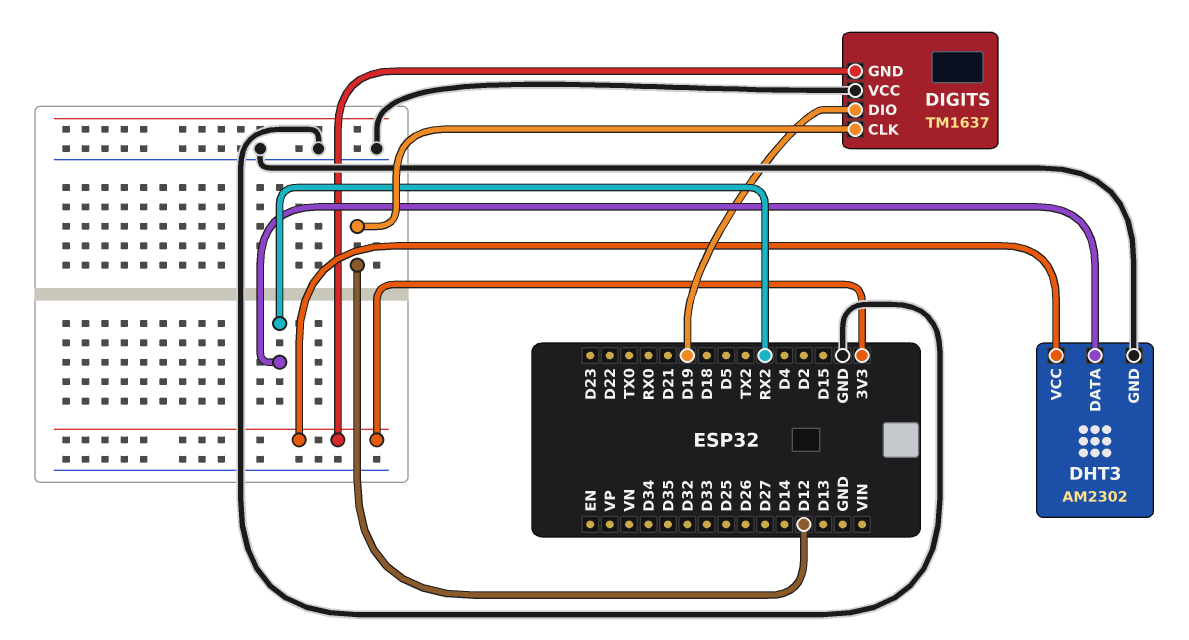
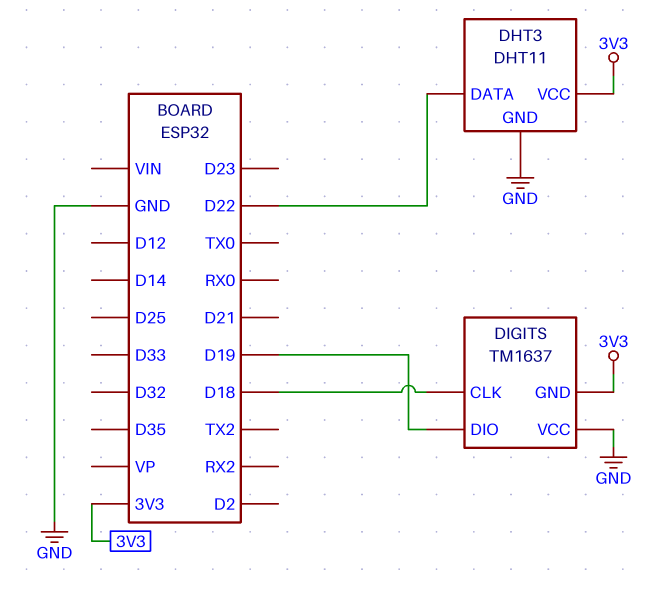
DHT3: AM2302 -> DHT11
DHT3 pin DATA: RX2 -> D22
DIGITS pin CLK: D12 -> D18

